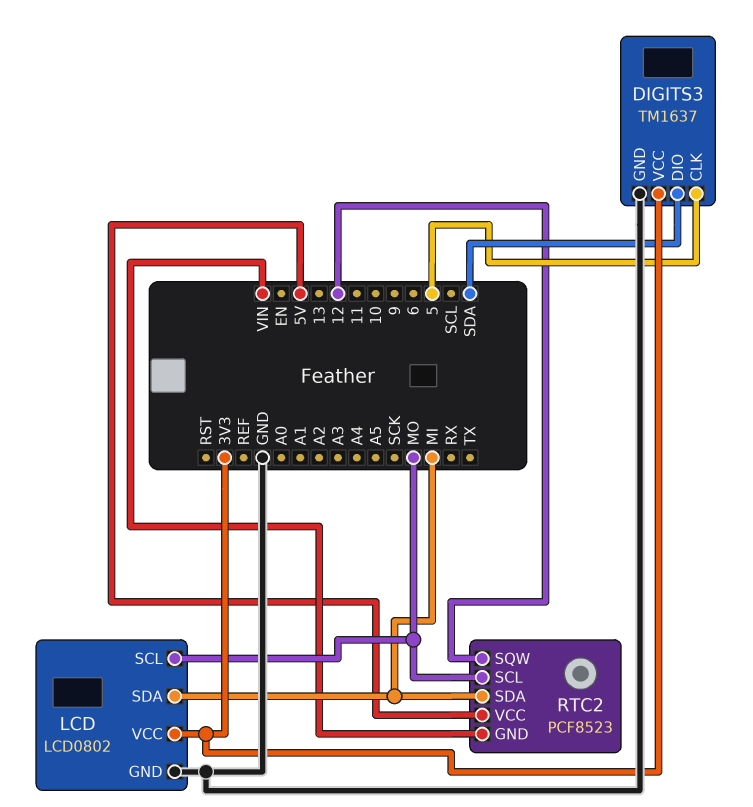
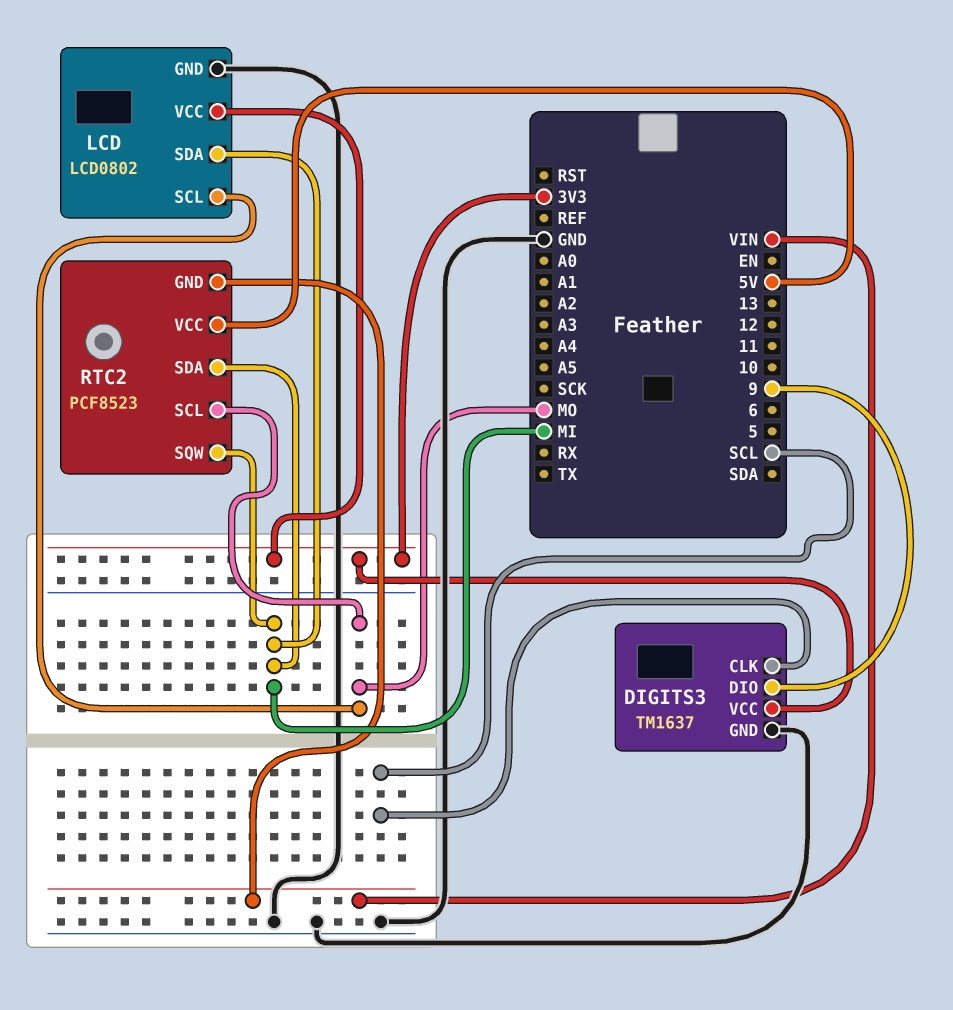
DIGITS3 pin CLK: 5 -> SCL
DIGITS3 pin DIO: SDA -> 9
RTC2 pin SQW: 12 -> MI

